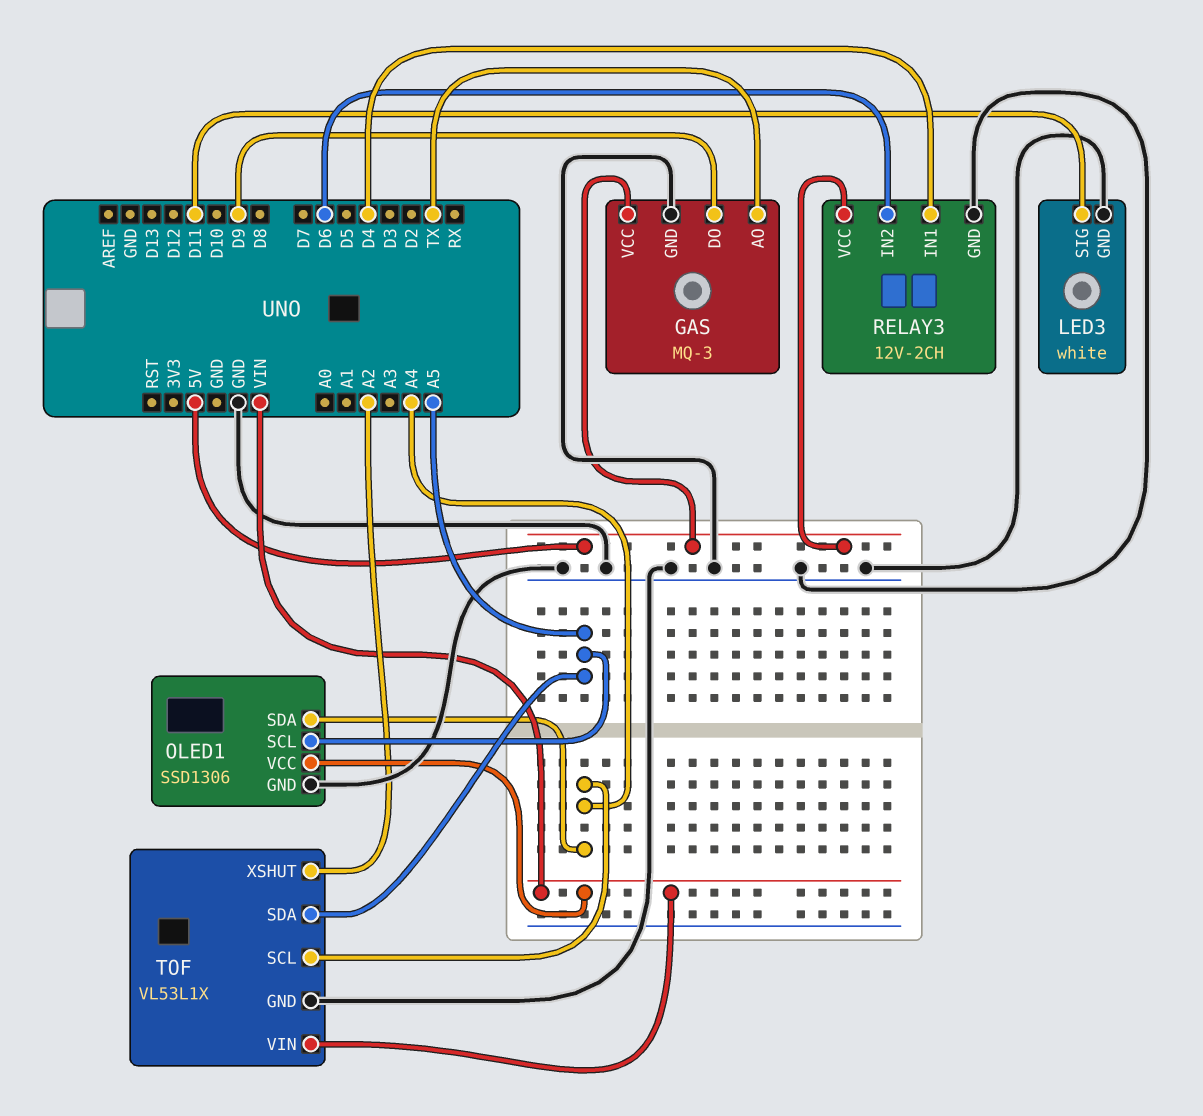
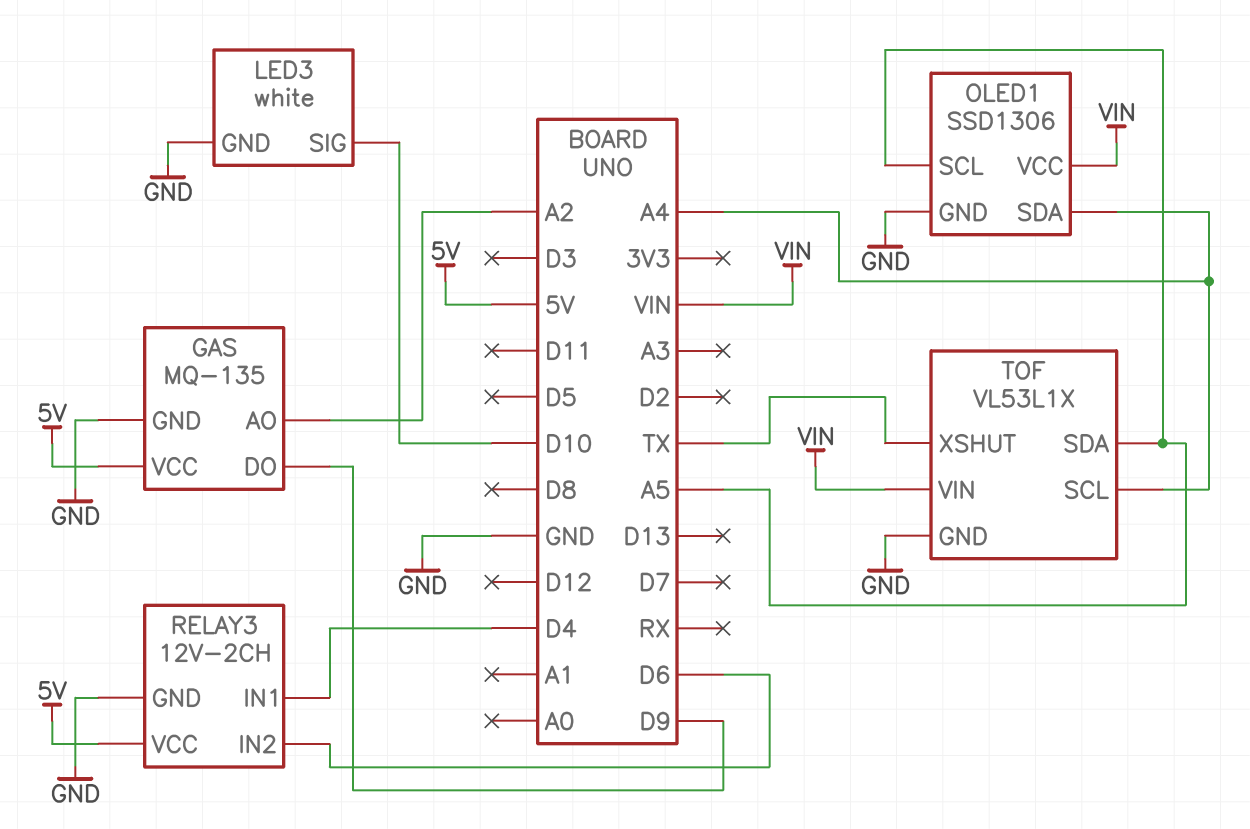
GAS: MQ-3 -> MQ-135
GAS pin AO: TX -> A2
LED3 pin SIG: D11 -> D10
TOF pin XSHUT: A2 -> TX

